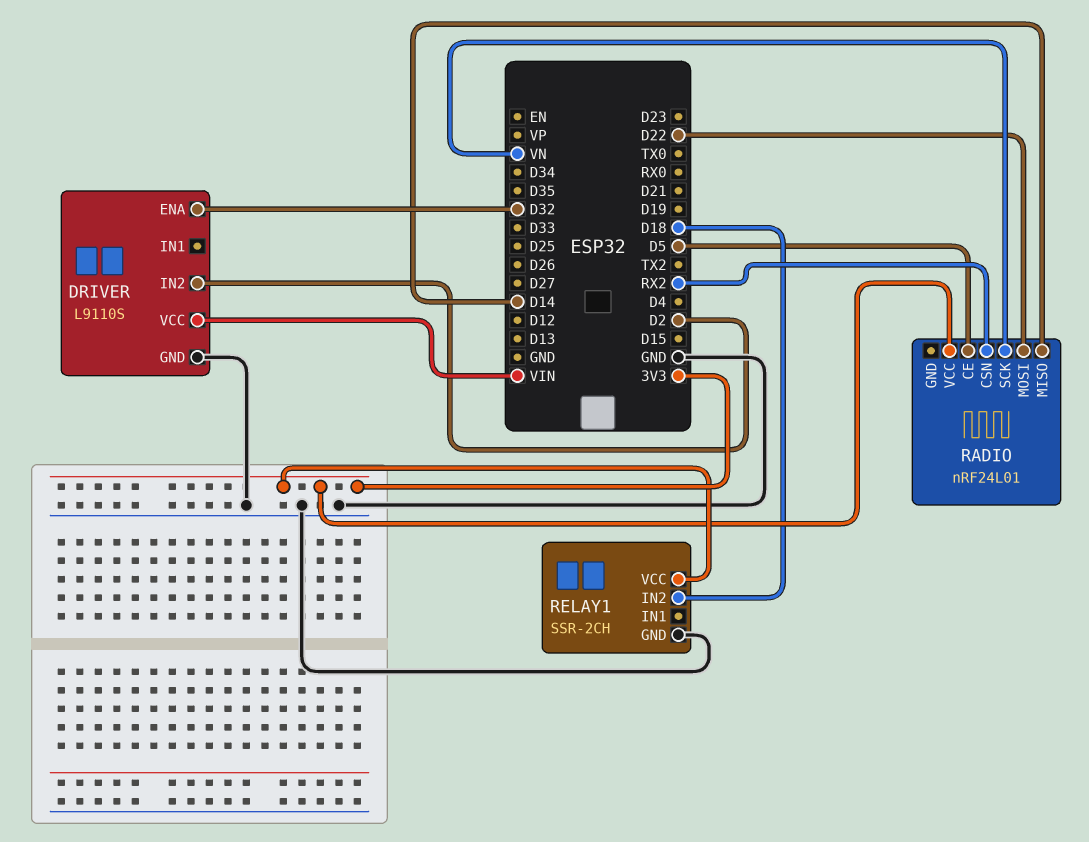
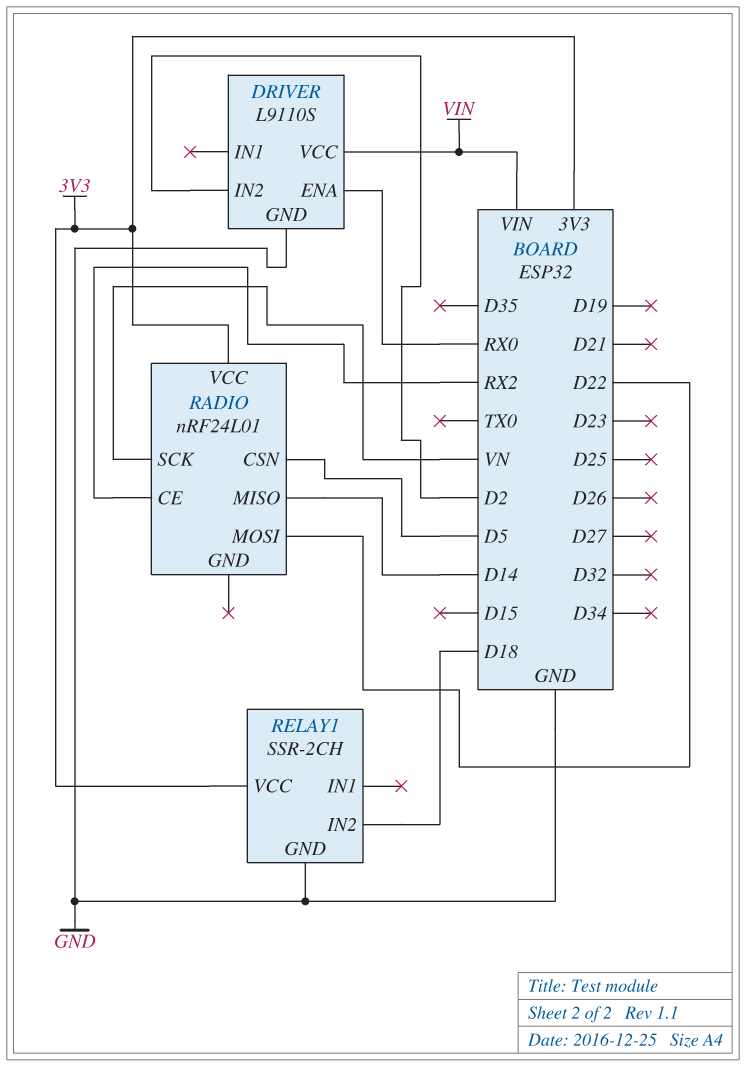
DRIVER pin ENA: D32 -> RX0
RADIO pin CE: D5 -> RX2
RADIO pin CSN: RX2 -> D5

